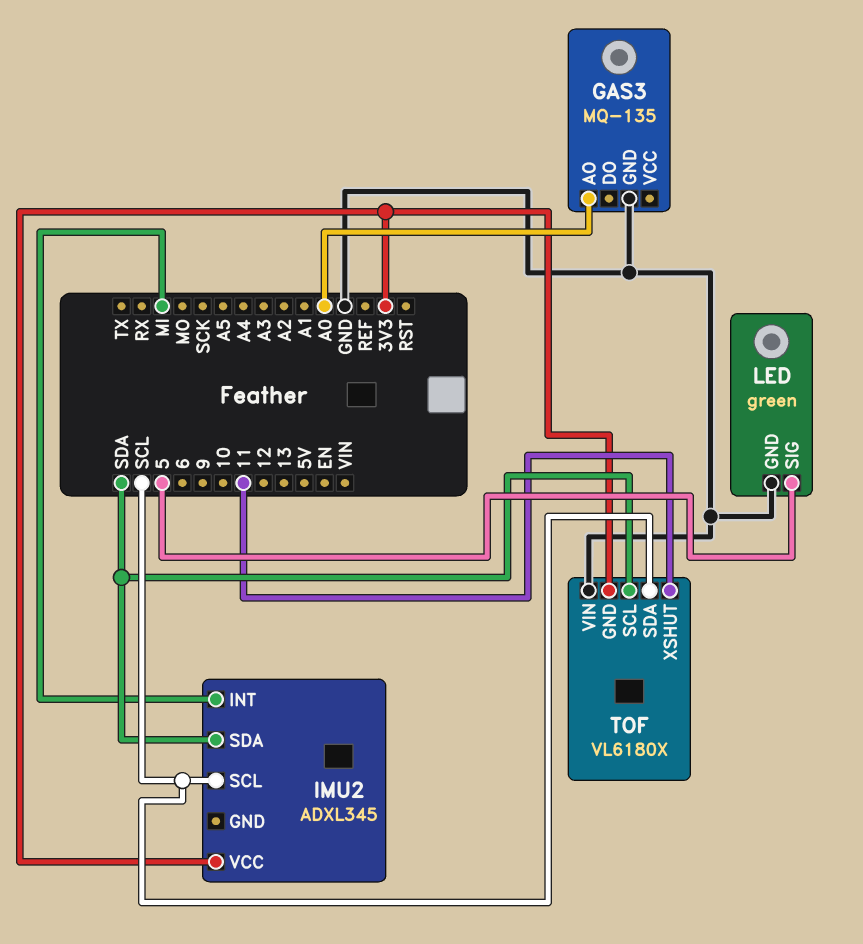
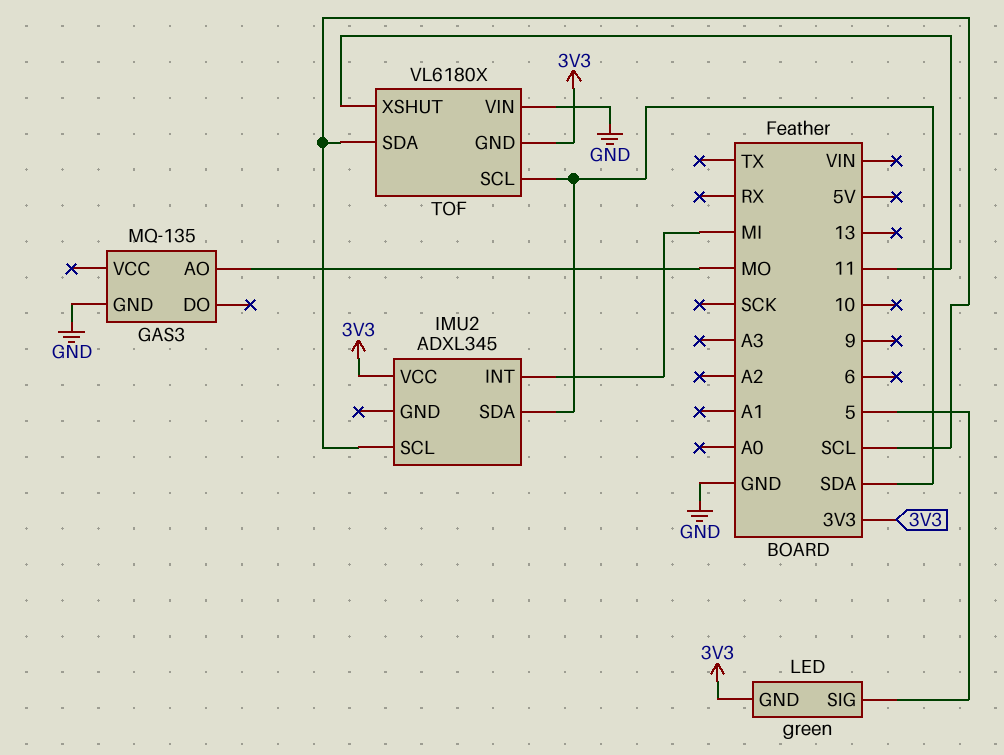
GAS3 pin AO: A0 -> MO
LED pin GND: GND -> 3V3

